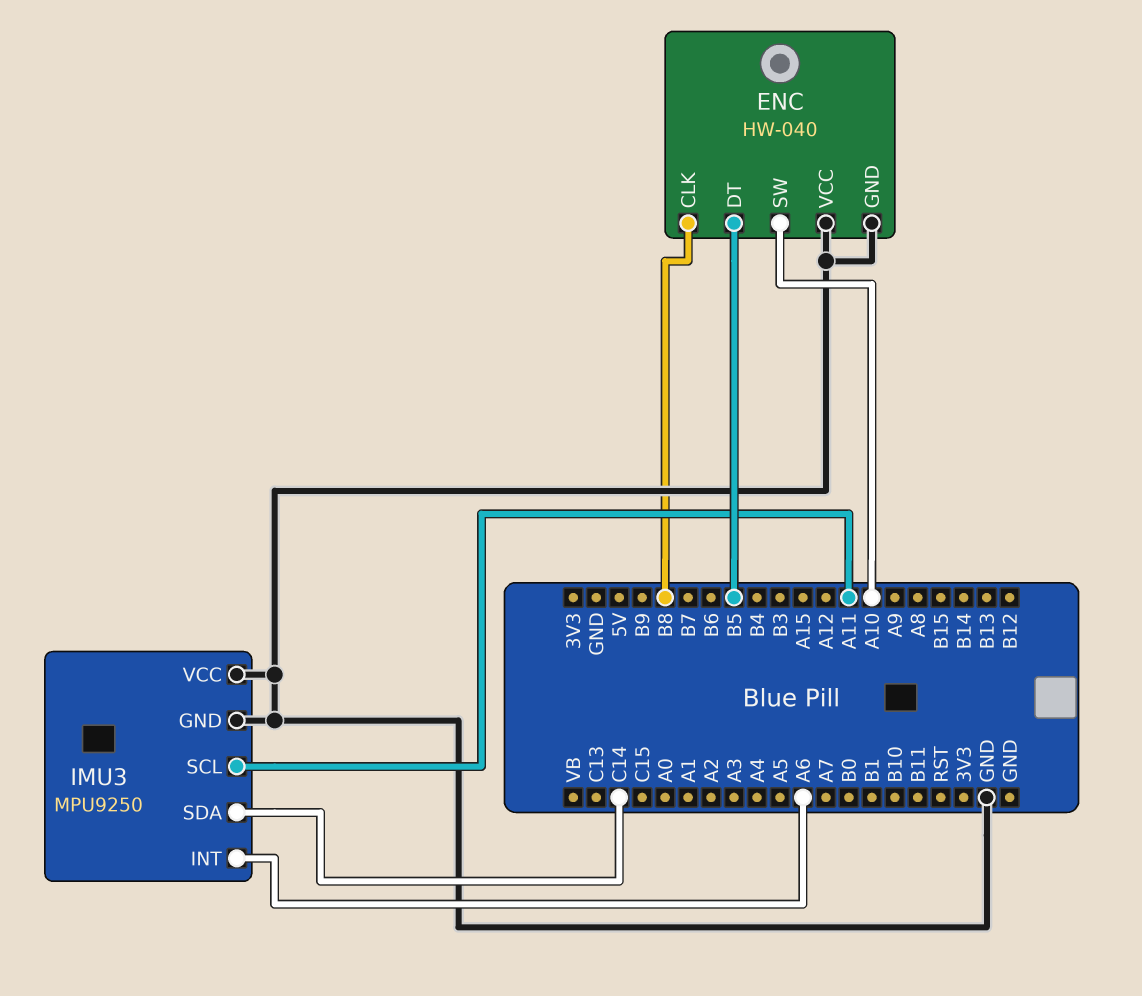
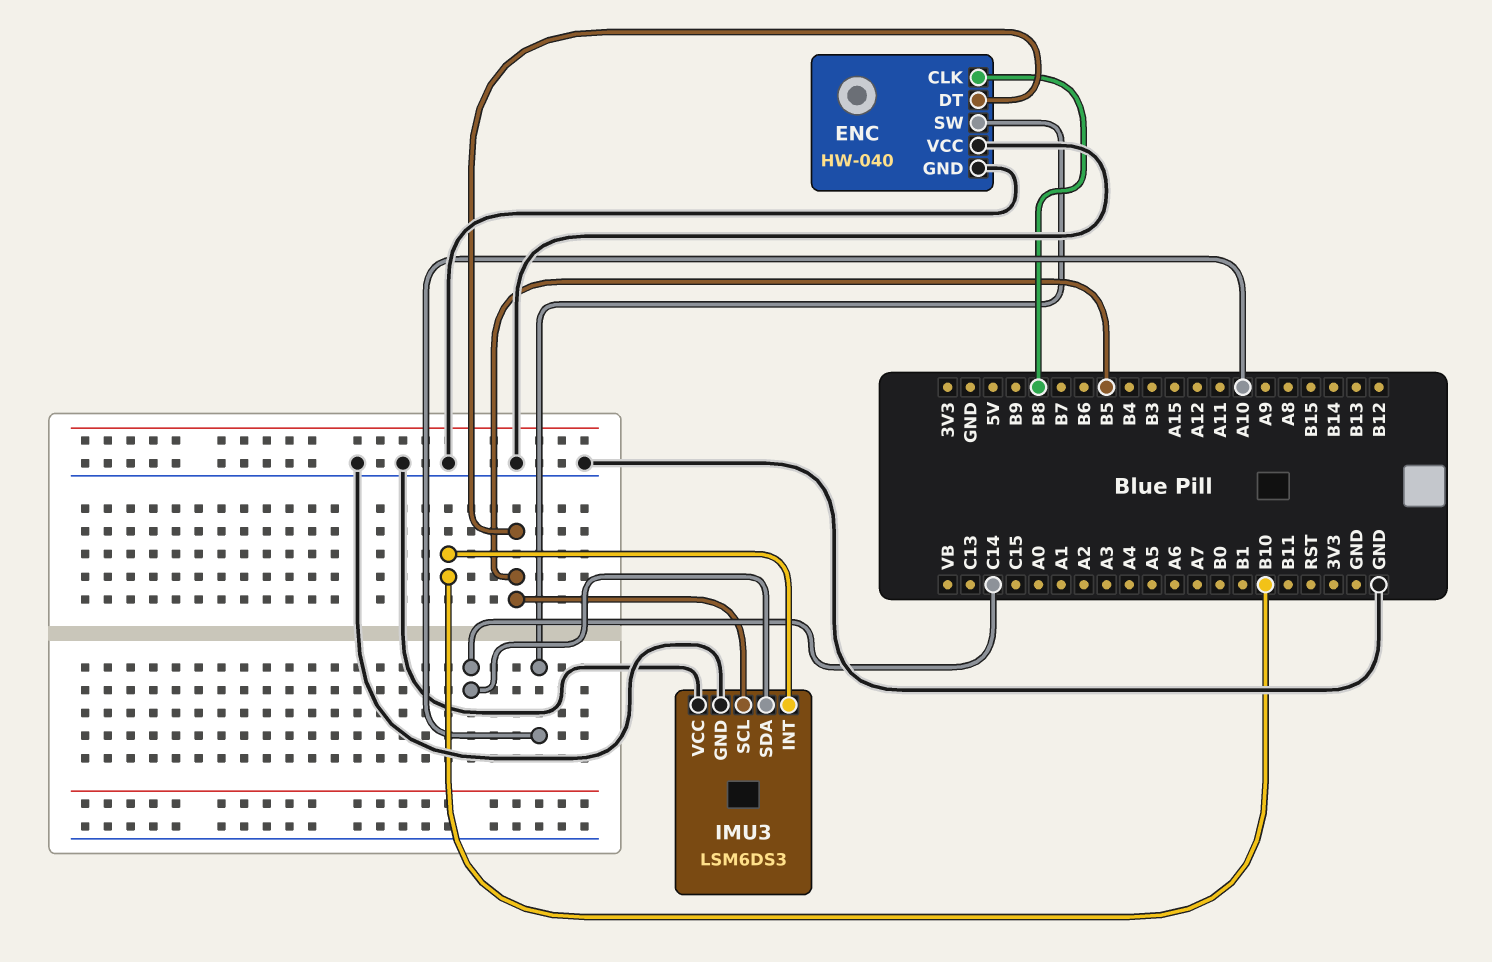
IMU3: MPU9250 -> LSM6DS3
IMU3 pin INT: A6 -> B10
IMU3 pin SCL: A11 -> B5

